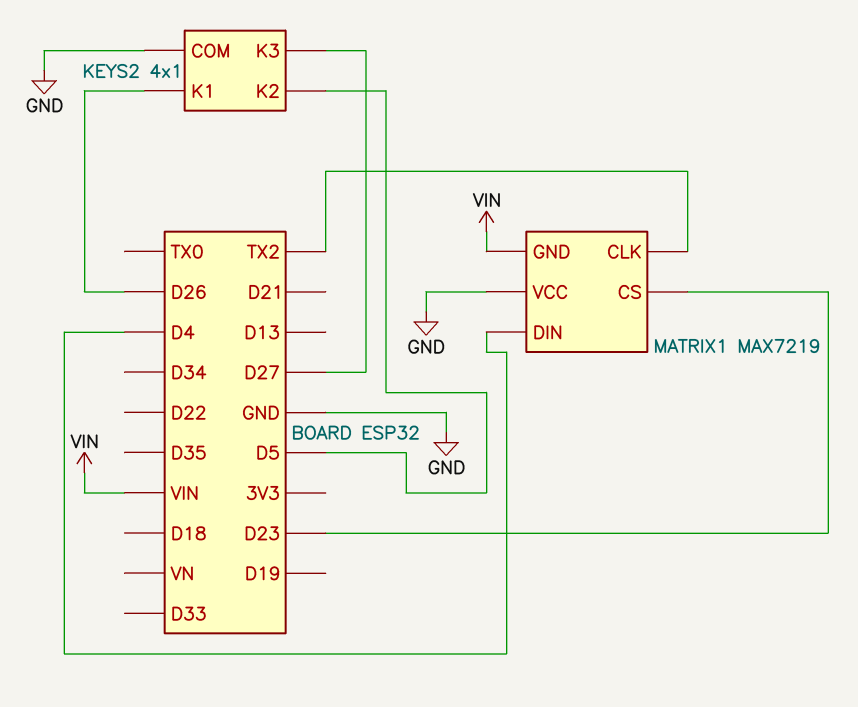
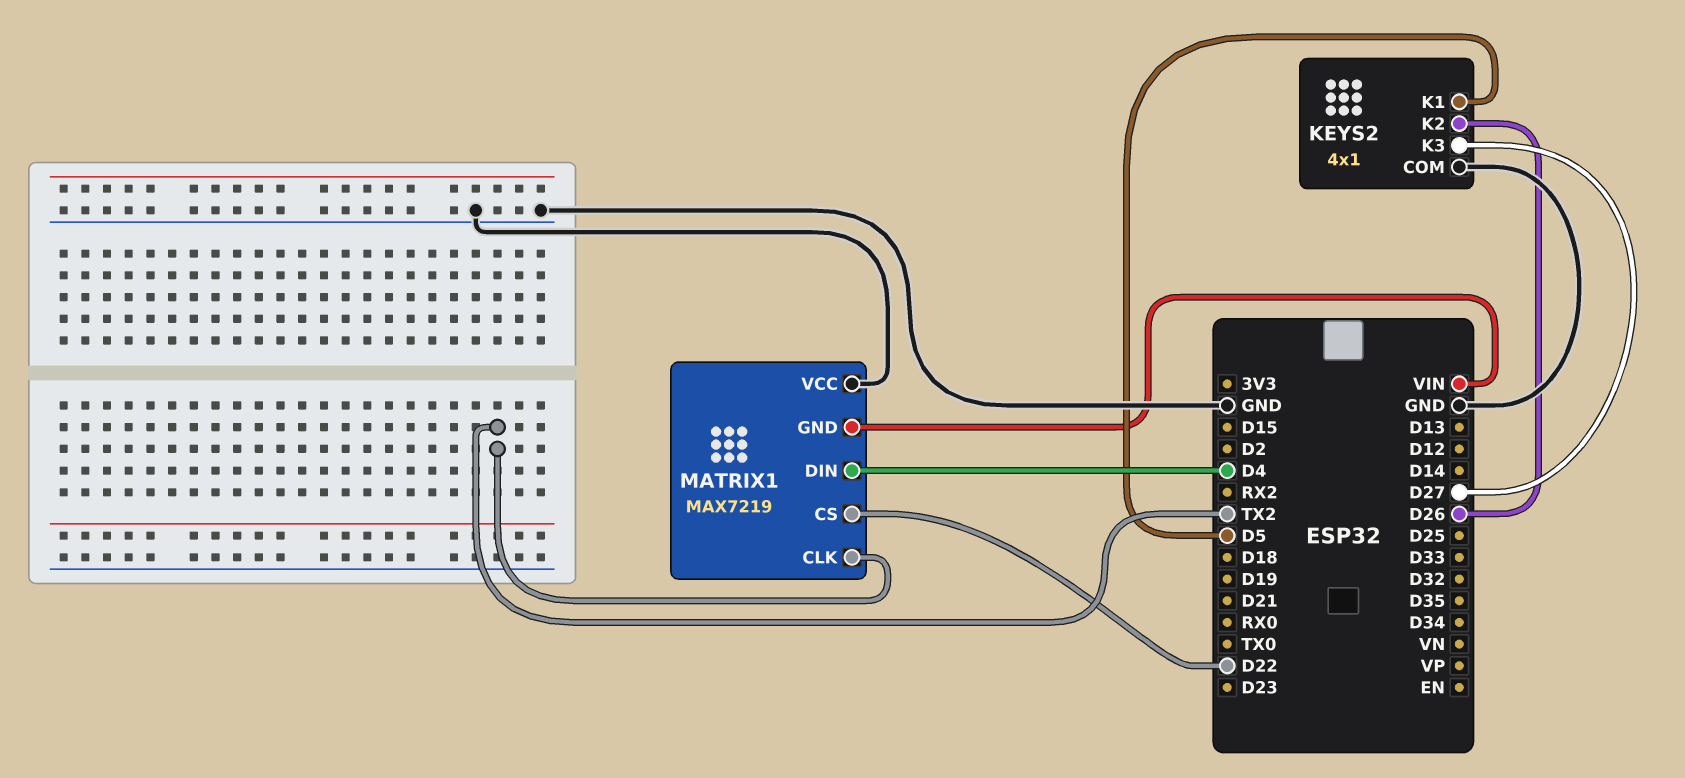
KEYS2 pin K1: D26 -> D5
KEYS2 pin K2: D5 -> D26
MATRIX1 pin CS: D23 -> D22

